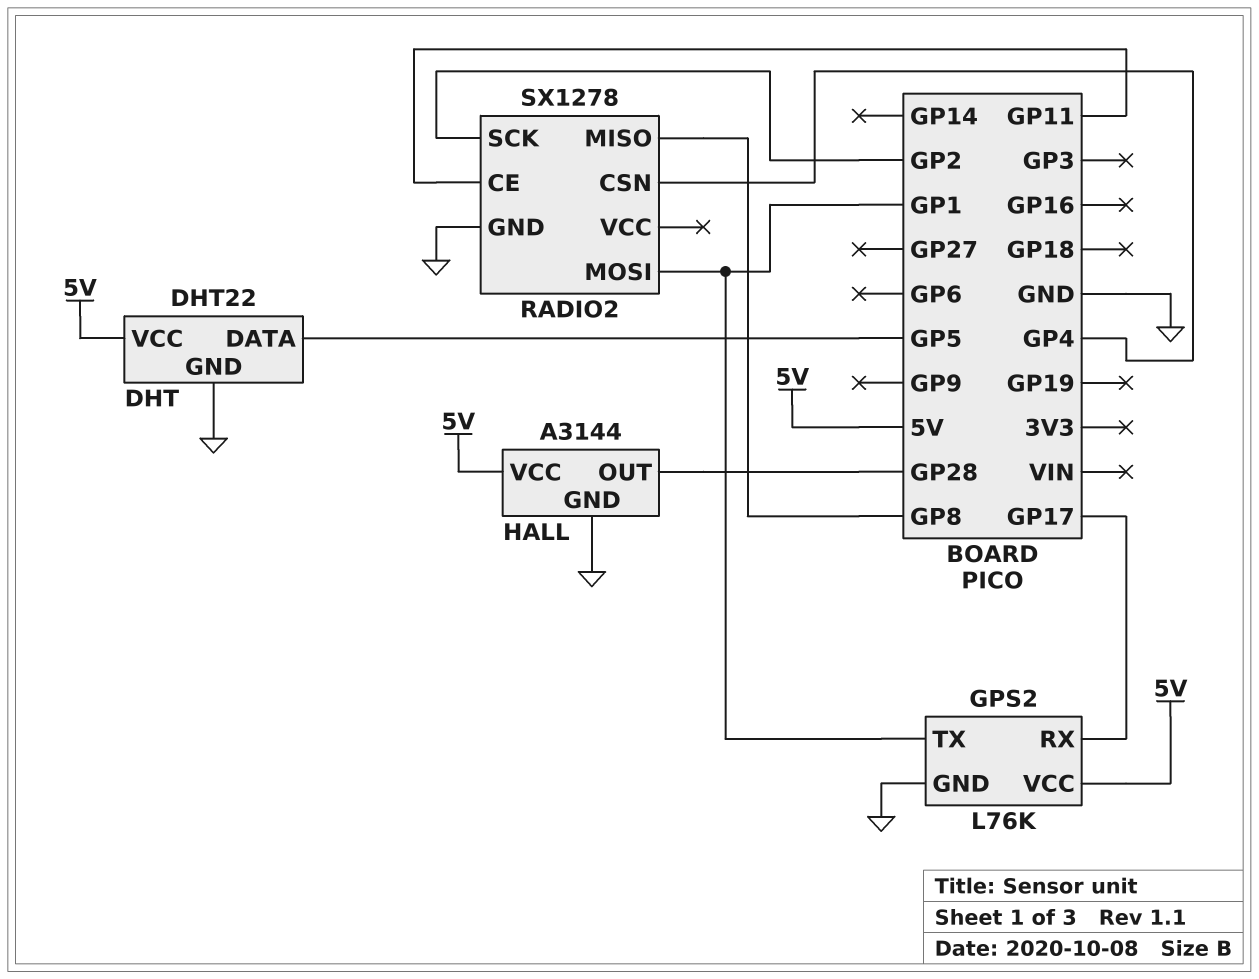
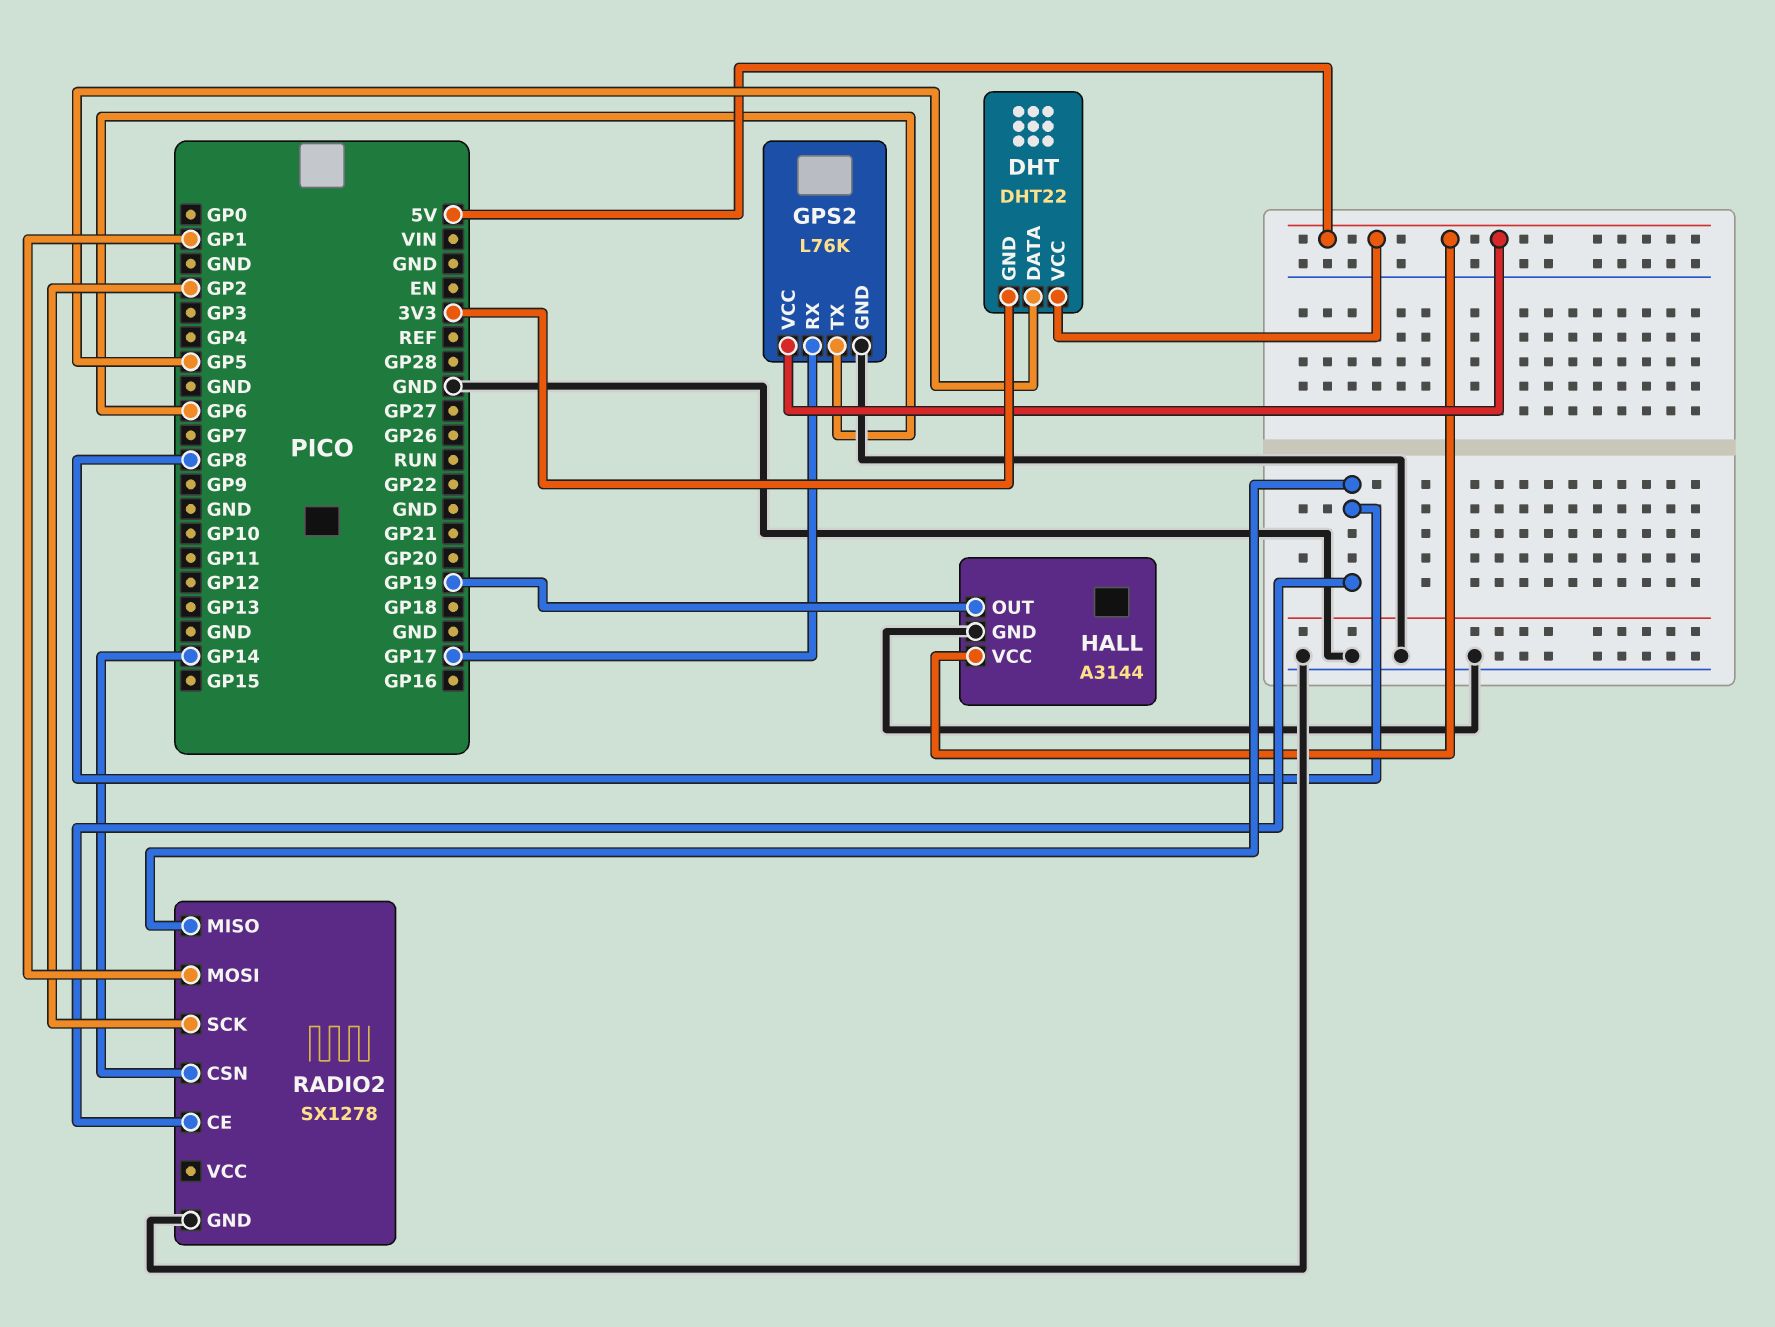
DHT pin GND: GND -> 3V3
GPS2 pin TX: GP1 -> GP6
HALL pin OUT: GP28 -> GP19
RADIO2 pin CE: GP11 -> GP8
RADIO2 pin CSN: GP4 -> GP14

